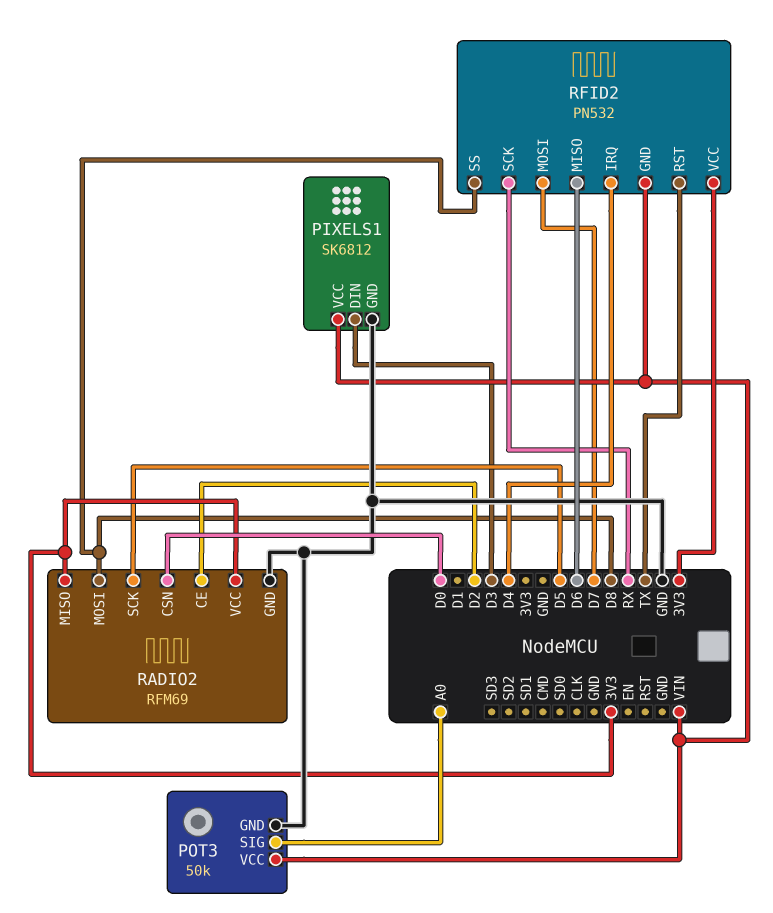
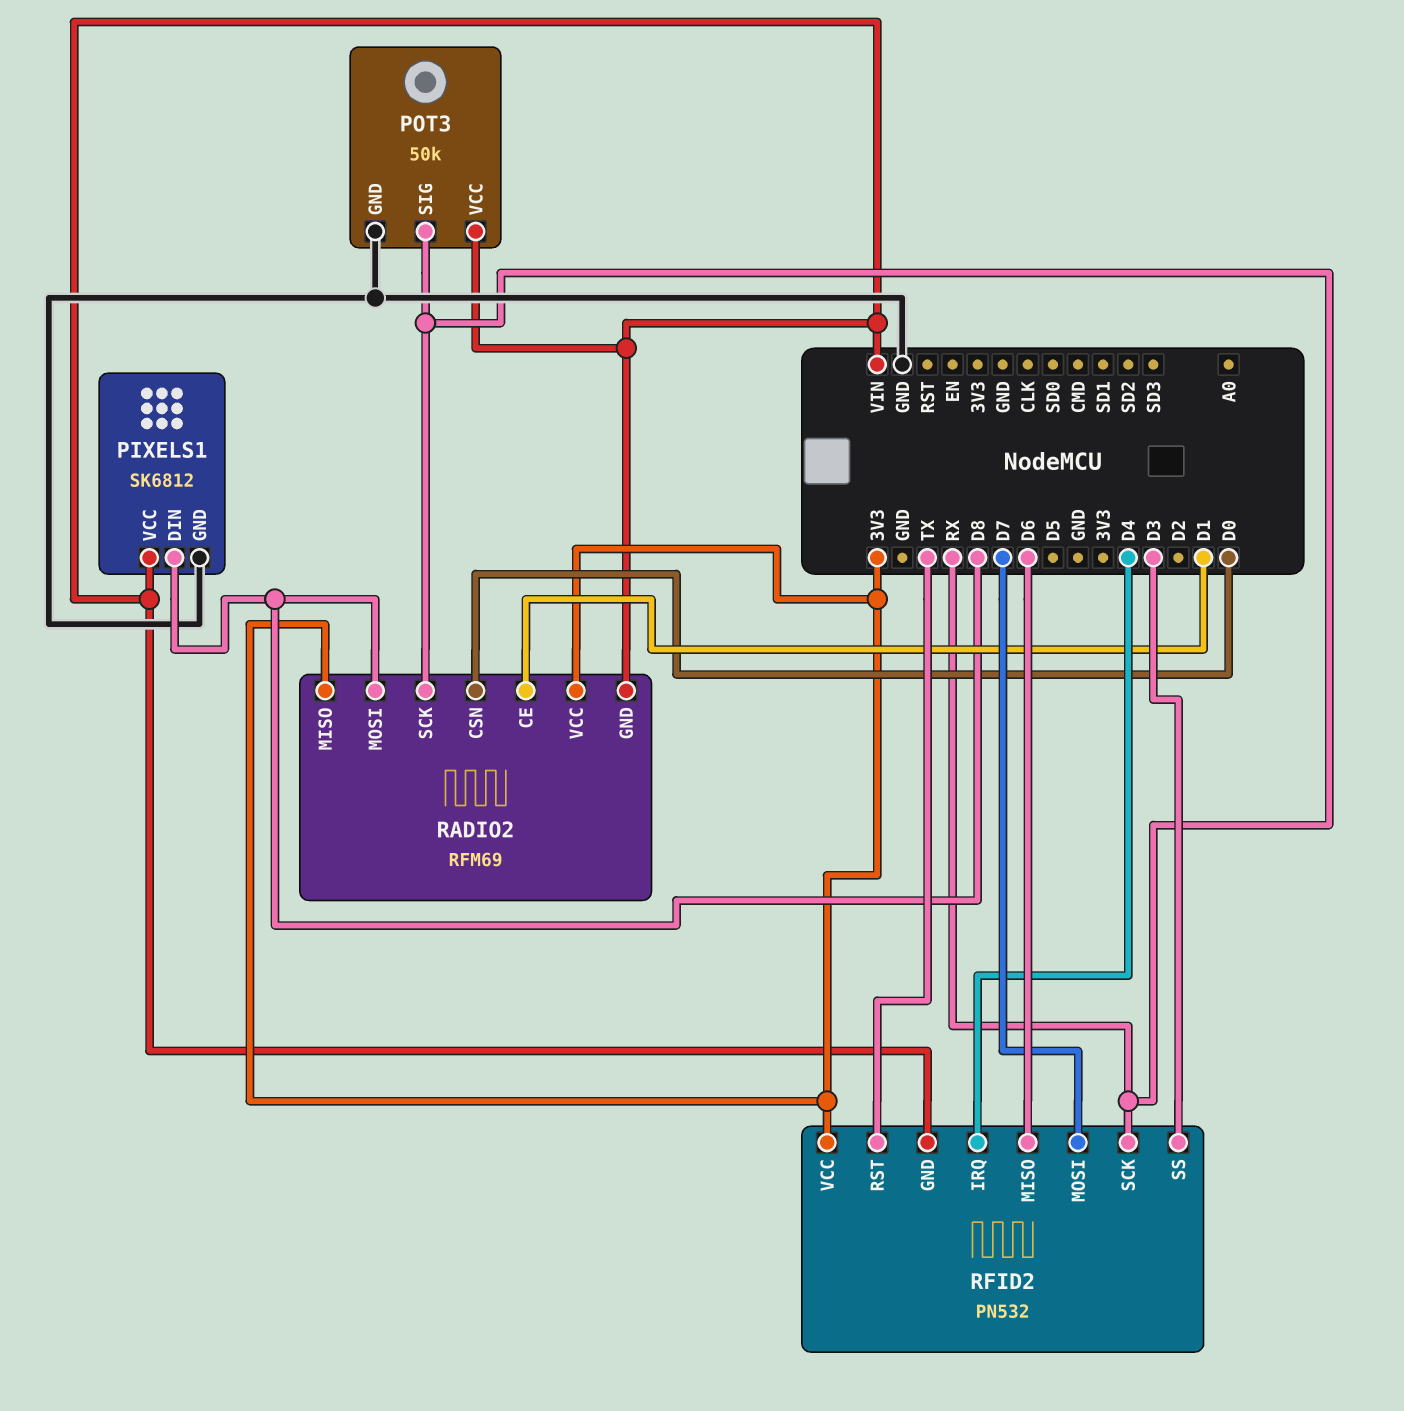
PIXELS1 pin DIN: D3 -> D8
POT3 pin SIG: A0 -> RX
RADIO2 pin CE: D2 -> D1
RADIO2 pin GND: GND -> VIN
RADIO2 pin SCK: D5 -> RX
RFID2 pin SS: D8 -> D3

